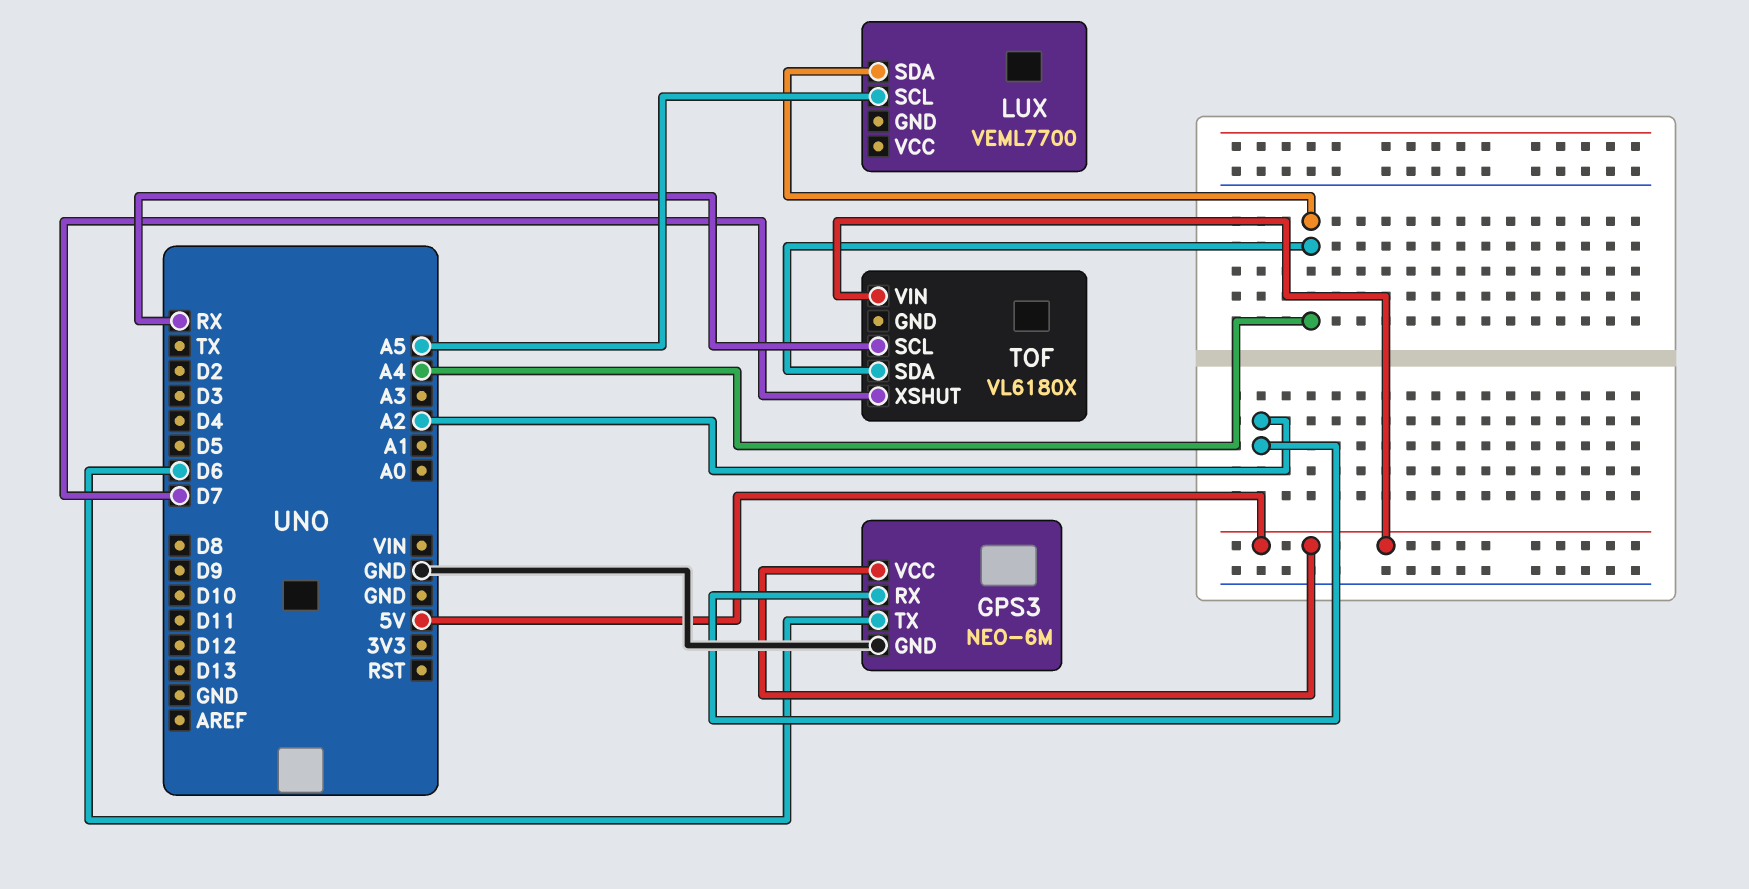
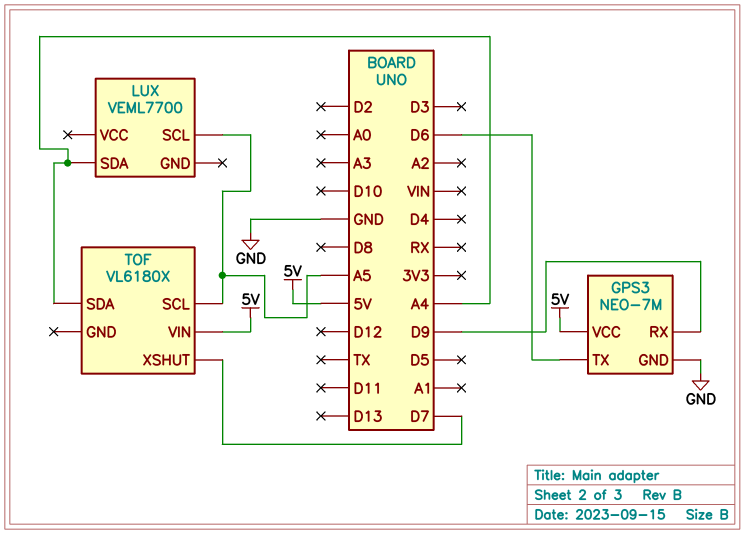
GPS3: NEO-6M -> NEO-7M
GPS3 pin RX: A2 -> D9
TOF pin SCL: RX -> A5

